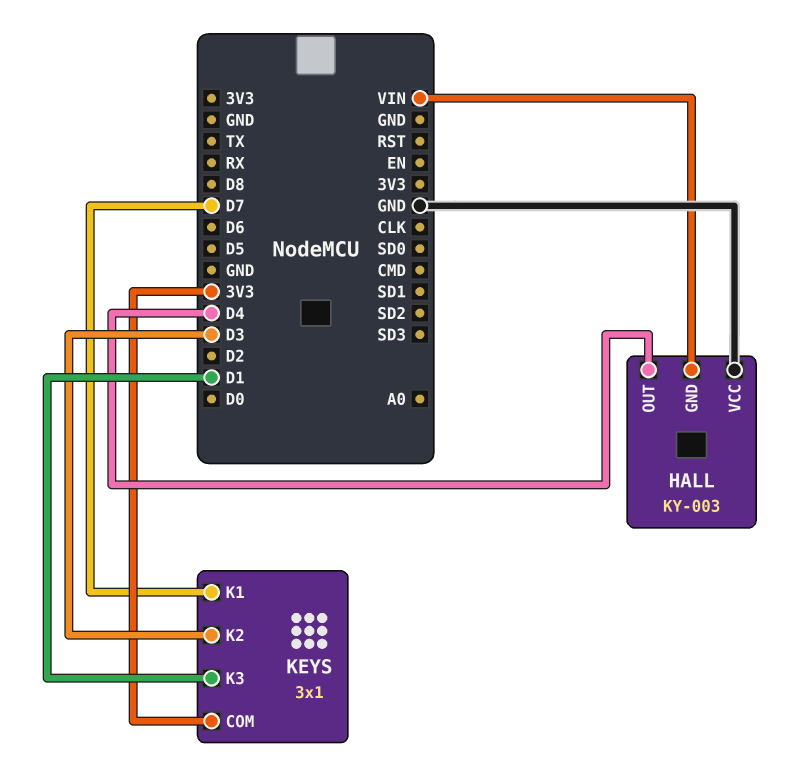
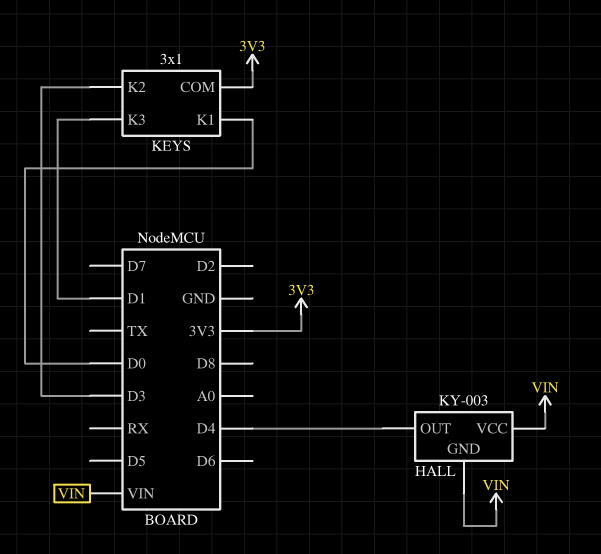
HALL pin VCC: GND -> VIN
KEYS pin K1: D7 -> D0

